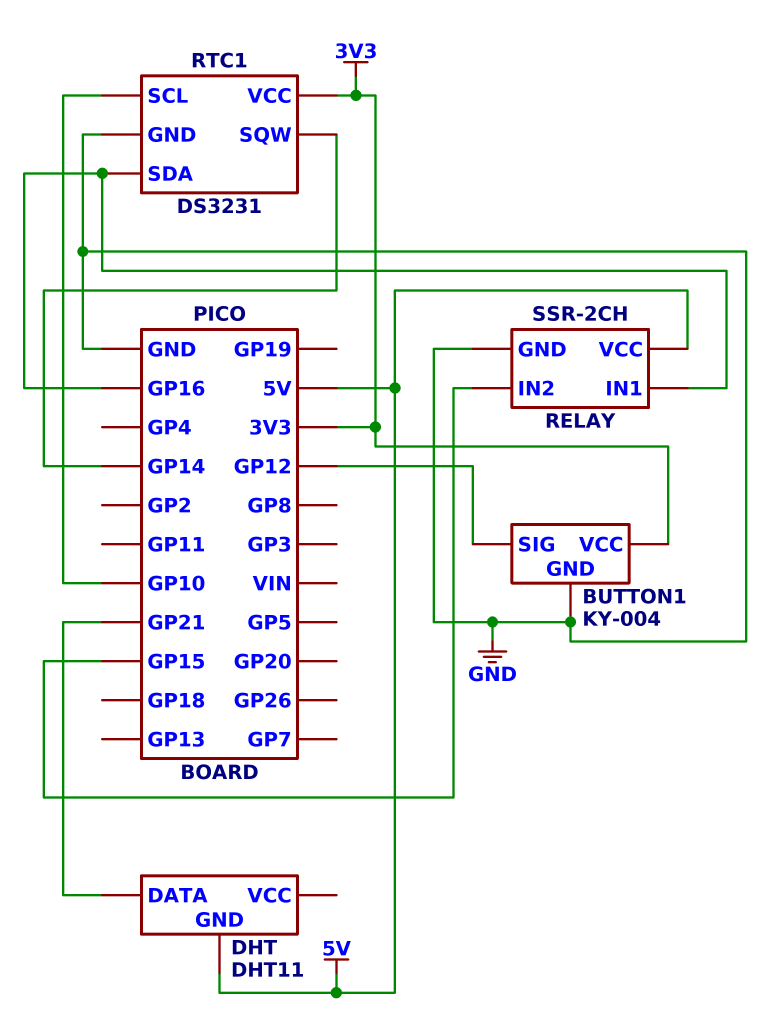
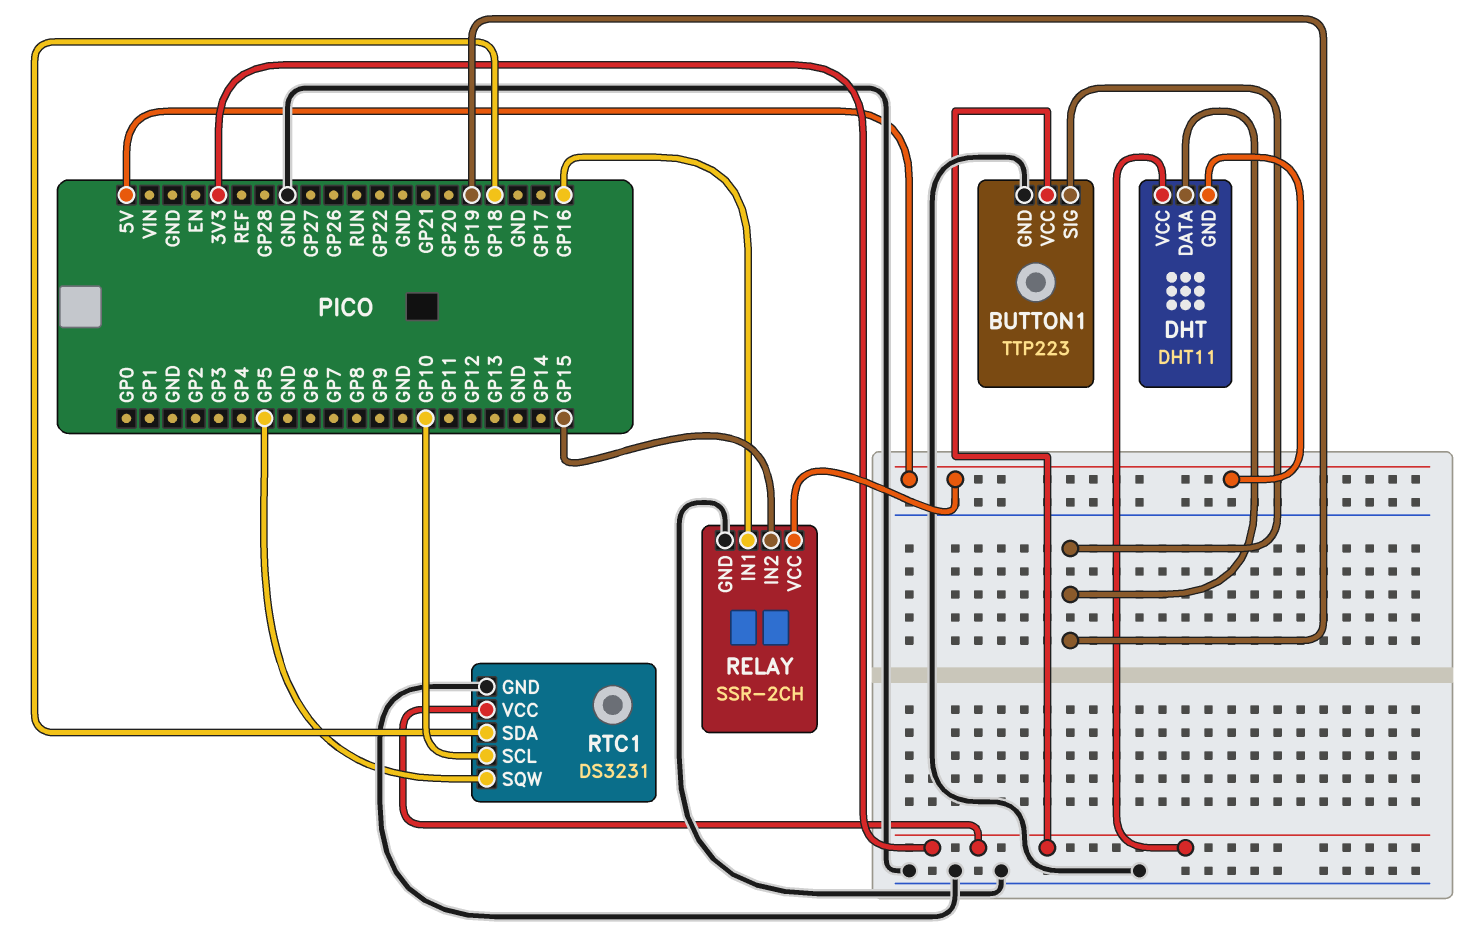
BUTTON1: KY-004 -> TTP223
BUTTON1 pin SIG: GP12 -> GP19
DHT pin DATA: GP21 -> GP19
DHT pin VCC: none -> 3V3
RTC1 pin SDA: GP16 -> GP18
RTC1 pin SQW: GP14 -> GP5

